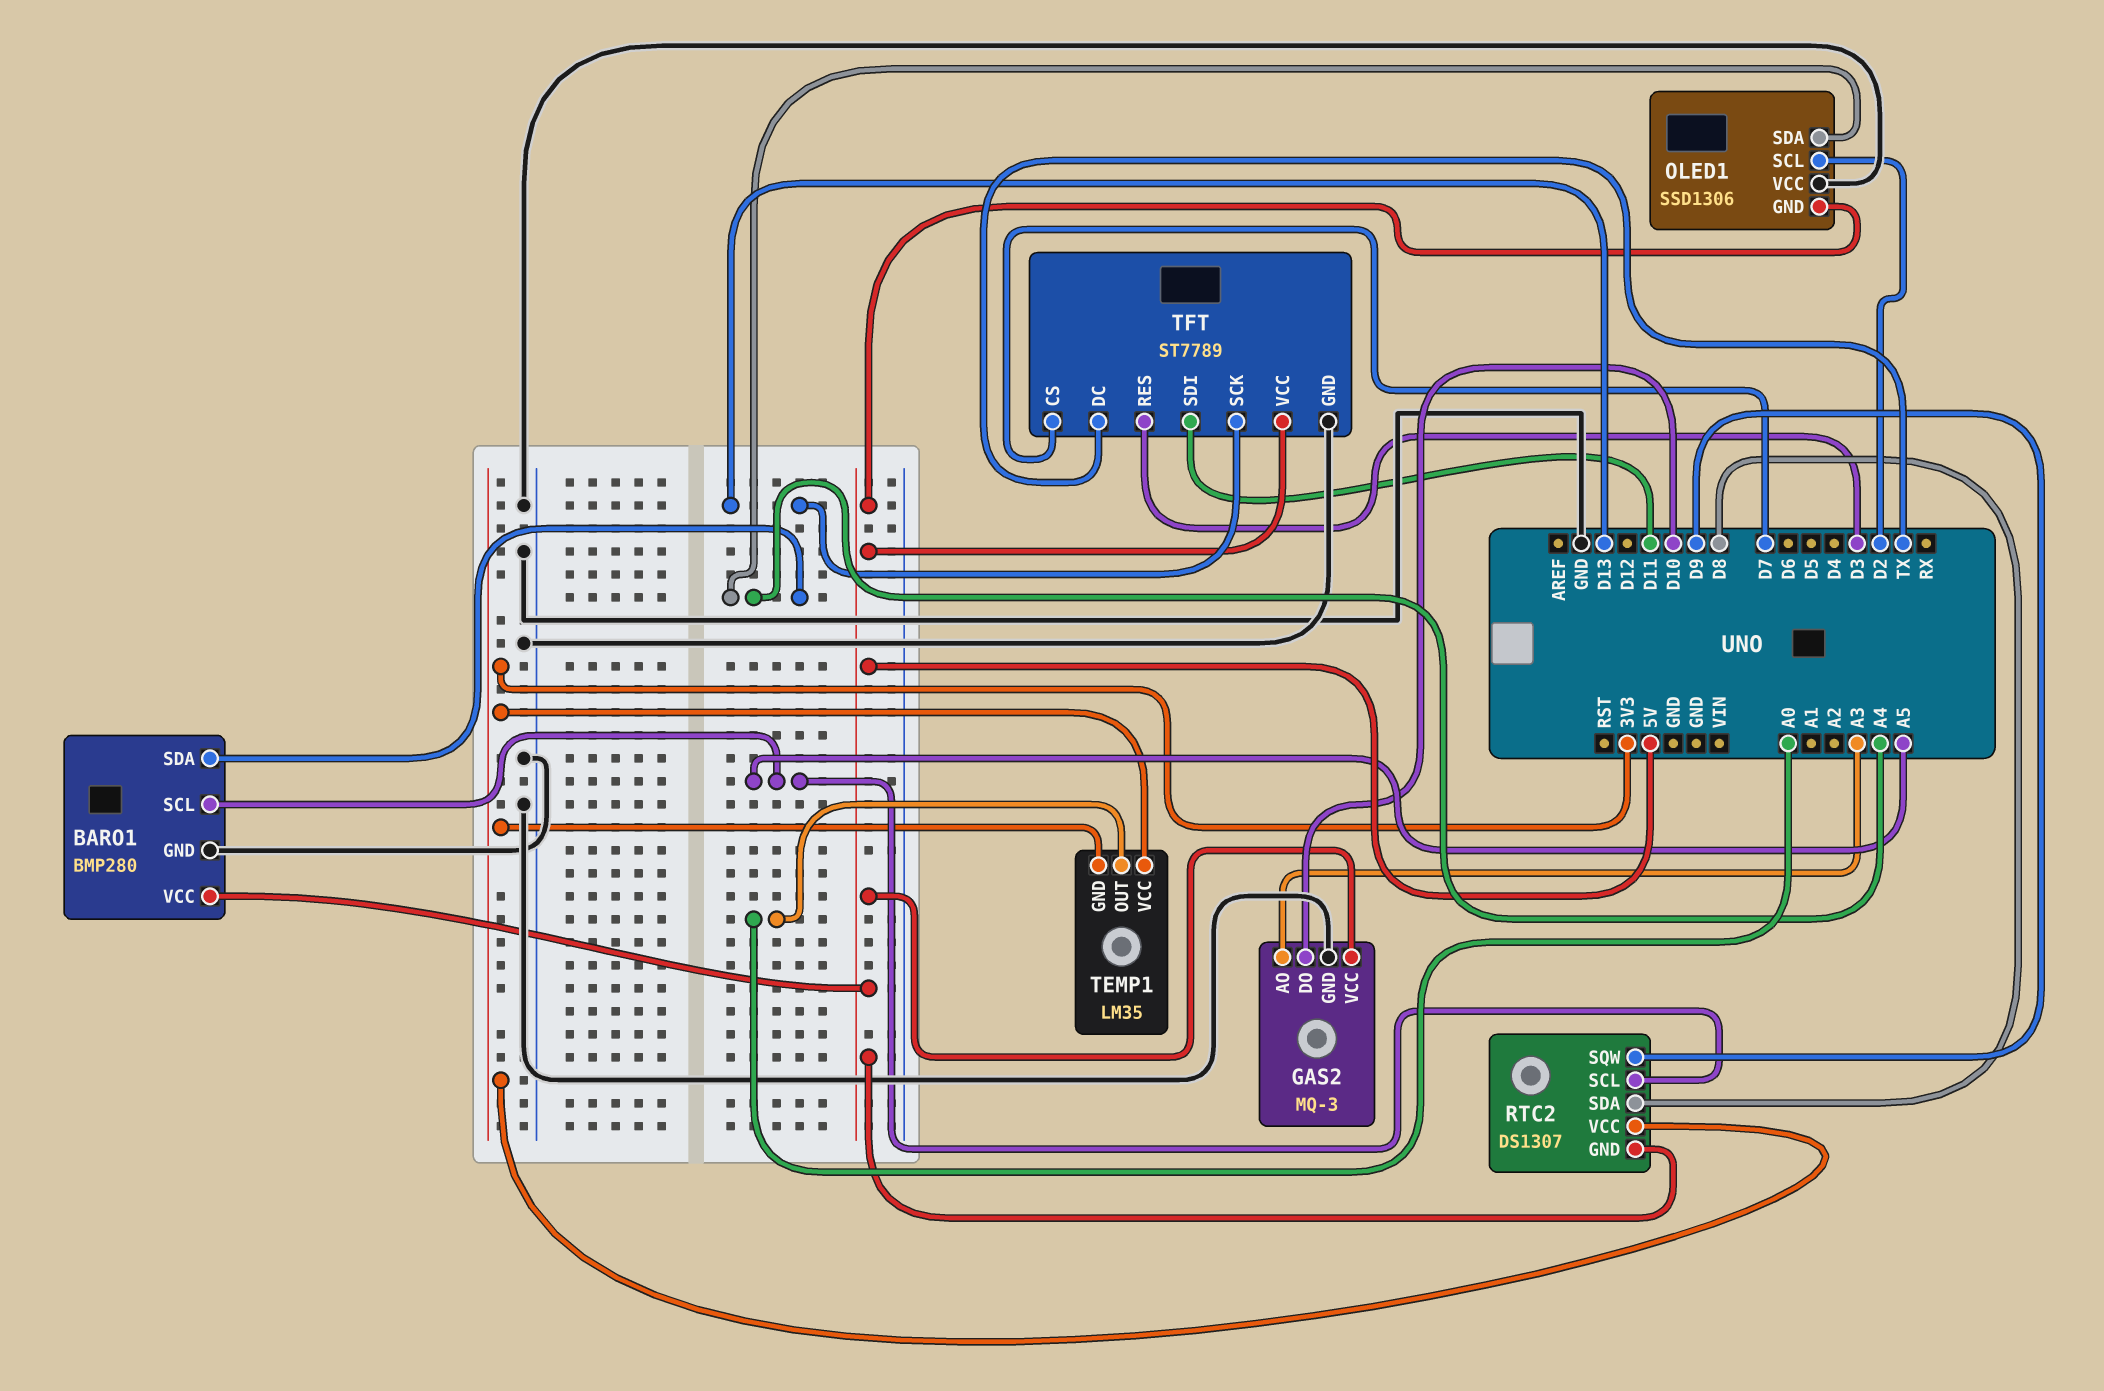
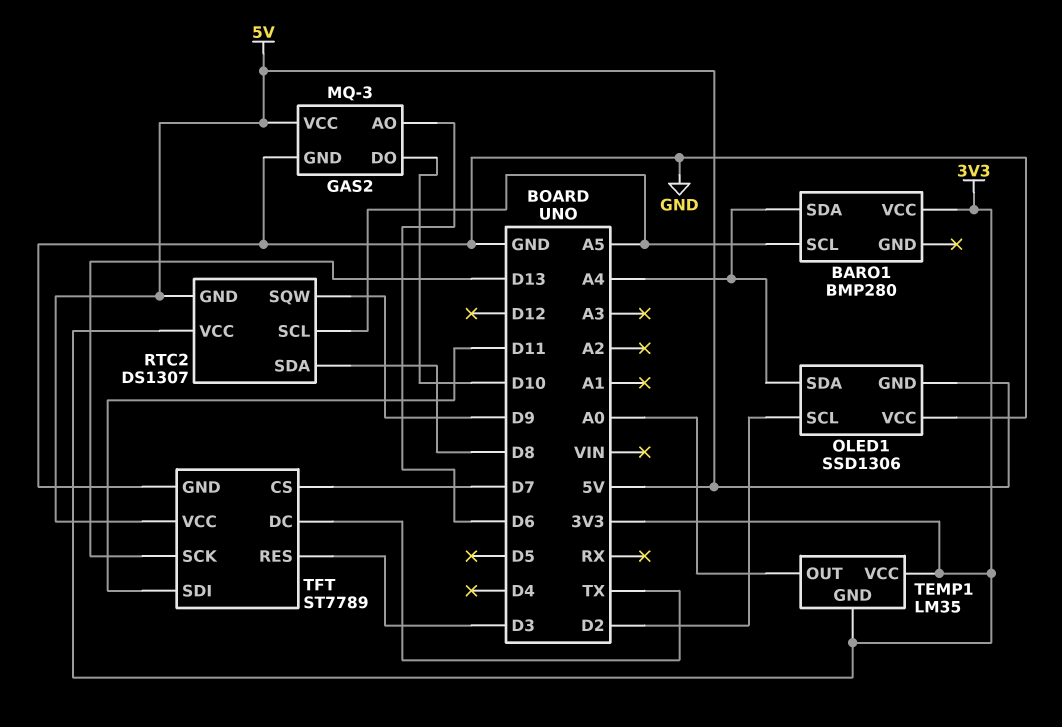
BARO1 pin GND: GND -> none
BARO1 pin VCC: 5V -> 3V3
GAS2 pin AO: A3 -> D6

